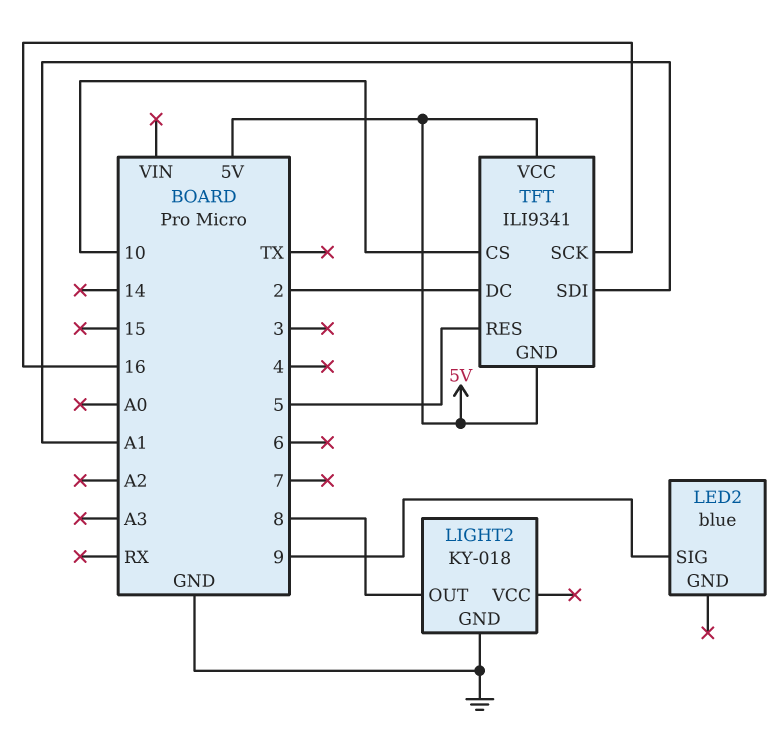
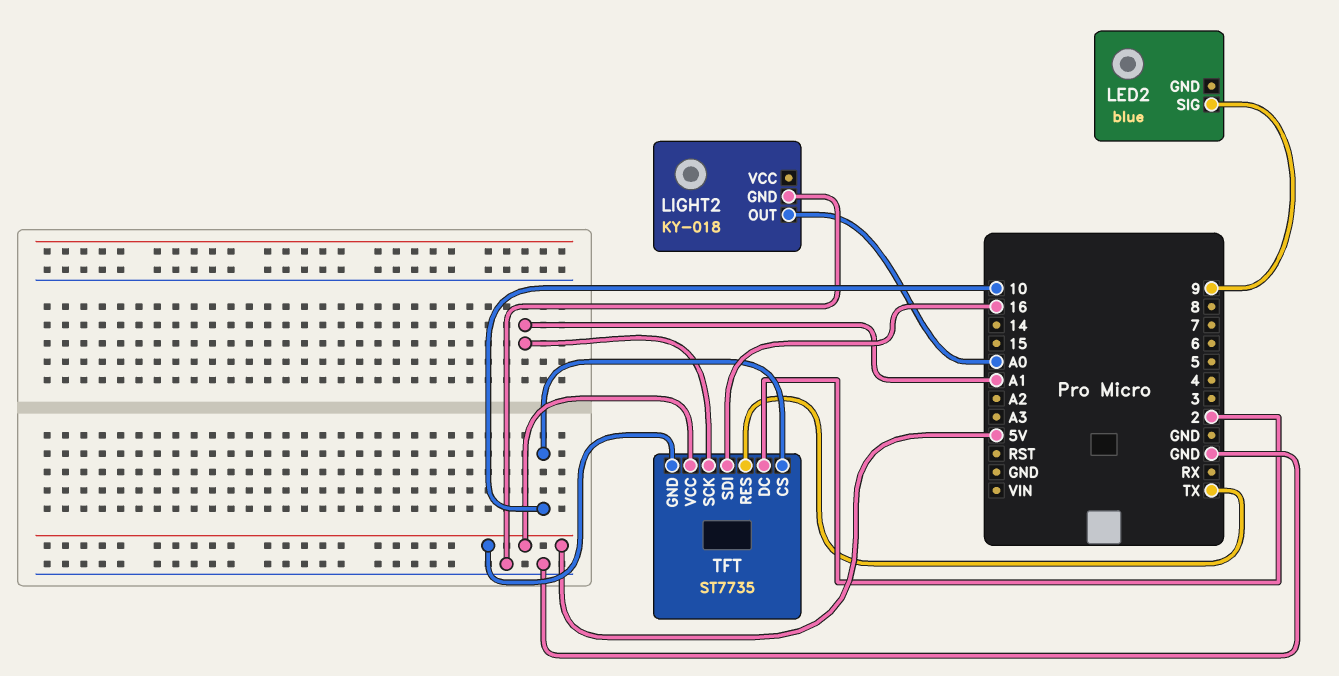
LIGHT2 pin OUT: 8 -> A0
TFT: ILI9341 -> ST7735
TFT pin RES: 5 -> TX
TFT pin SCK: 16 -> A1
TFT pin SDI: A1 -> 16

